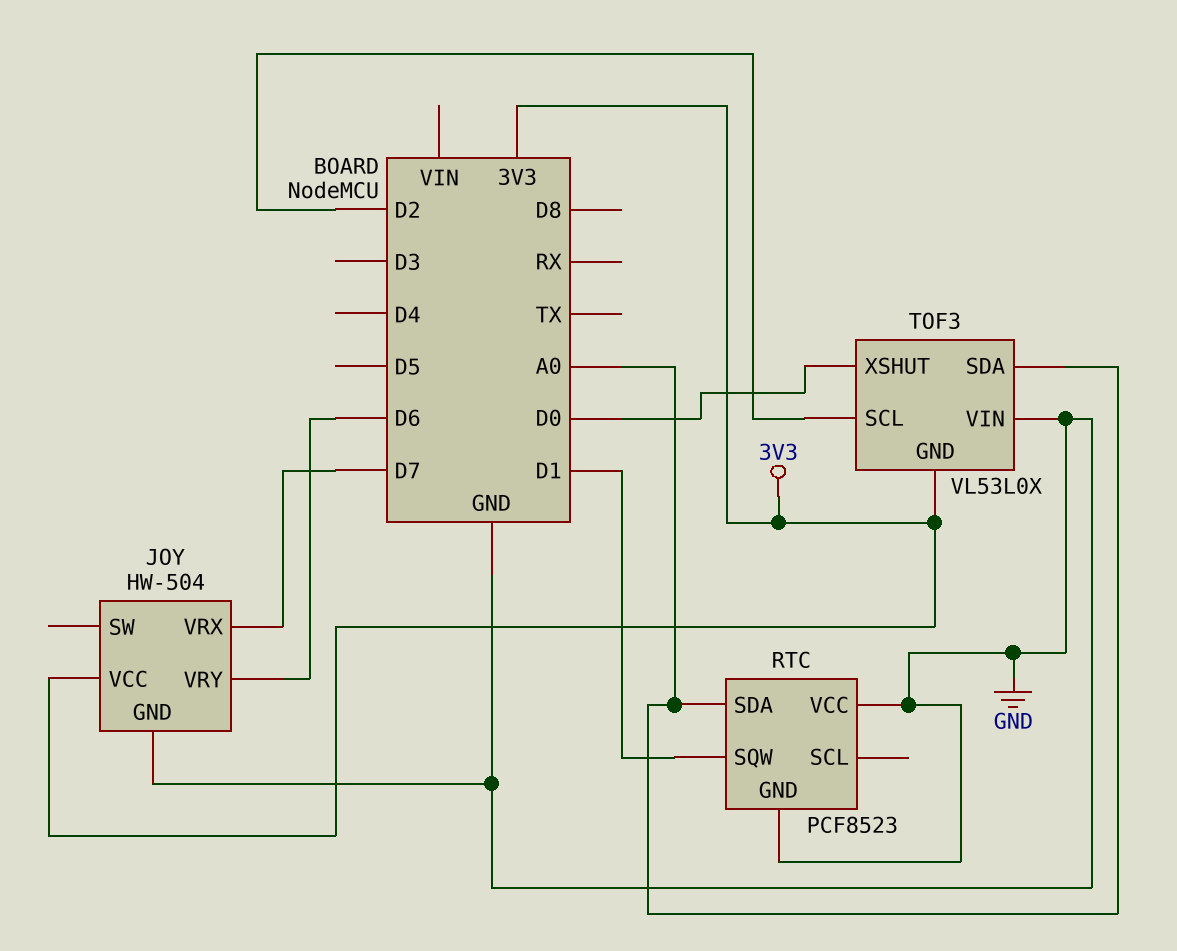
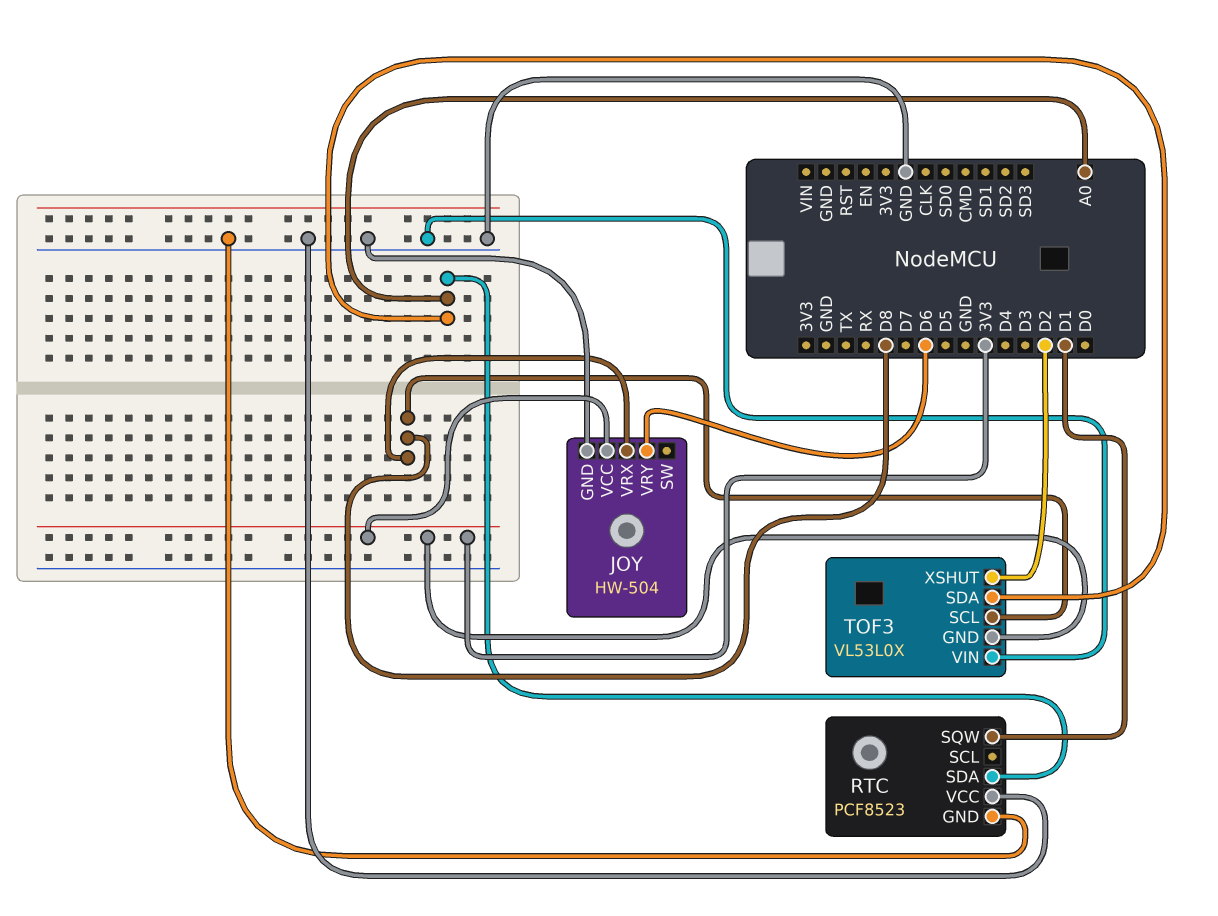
JOY pin VRX: D7 -> D8
TOF3 pin SCL: D2 -> D8
TOF3 pin XSHUT: D0 -> D2

